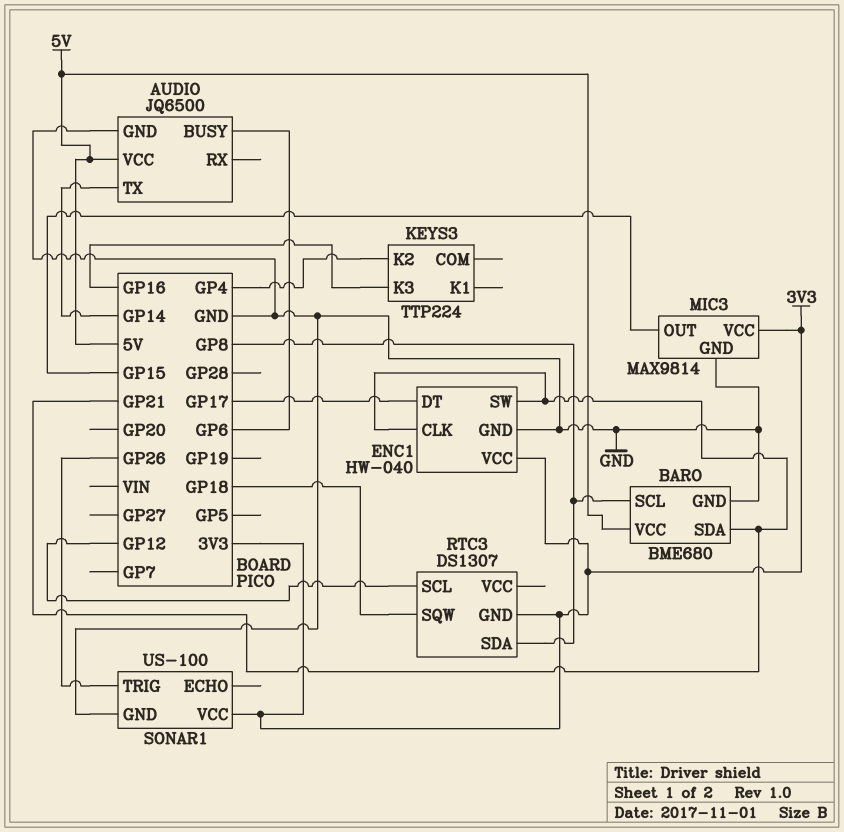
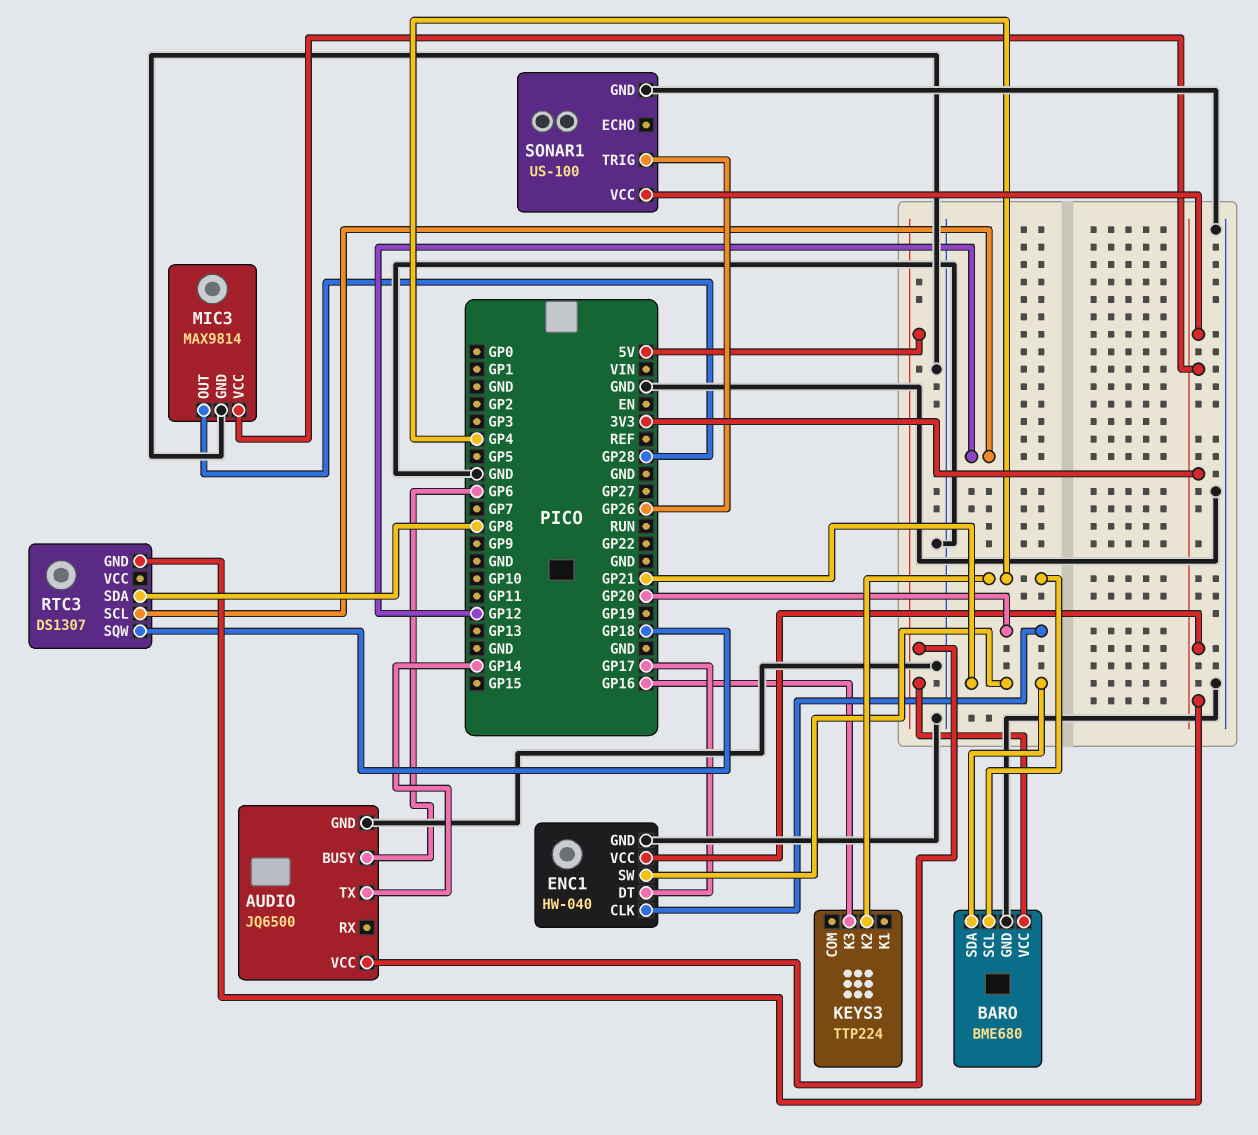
BARO pin SCL: GP8 -> GP4
ENC1 pin CLK: GP21 -> GP20
MIC3 pin OUT: GP15 -> GP28

